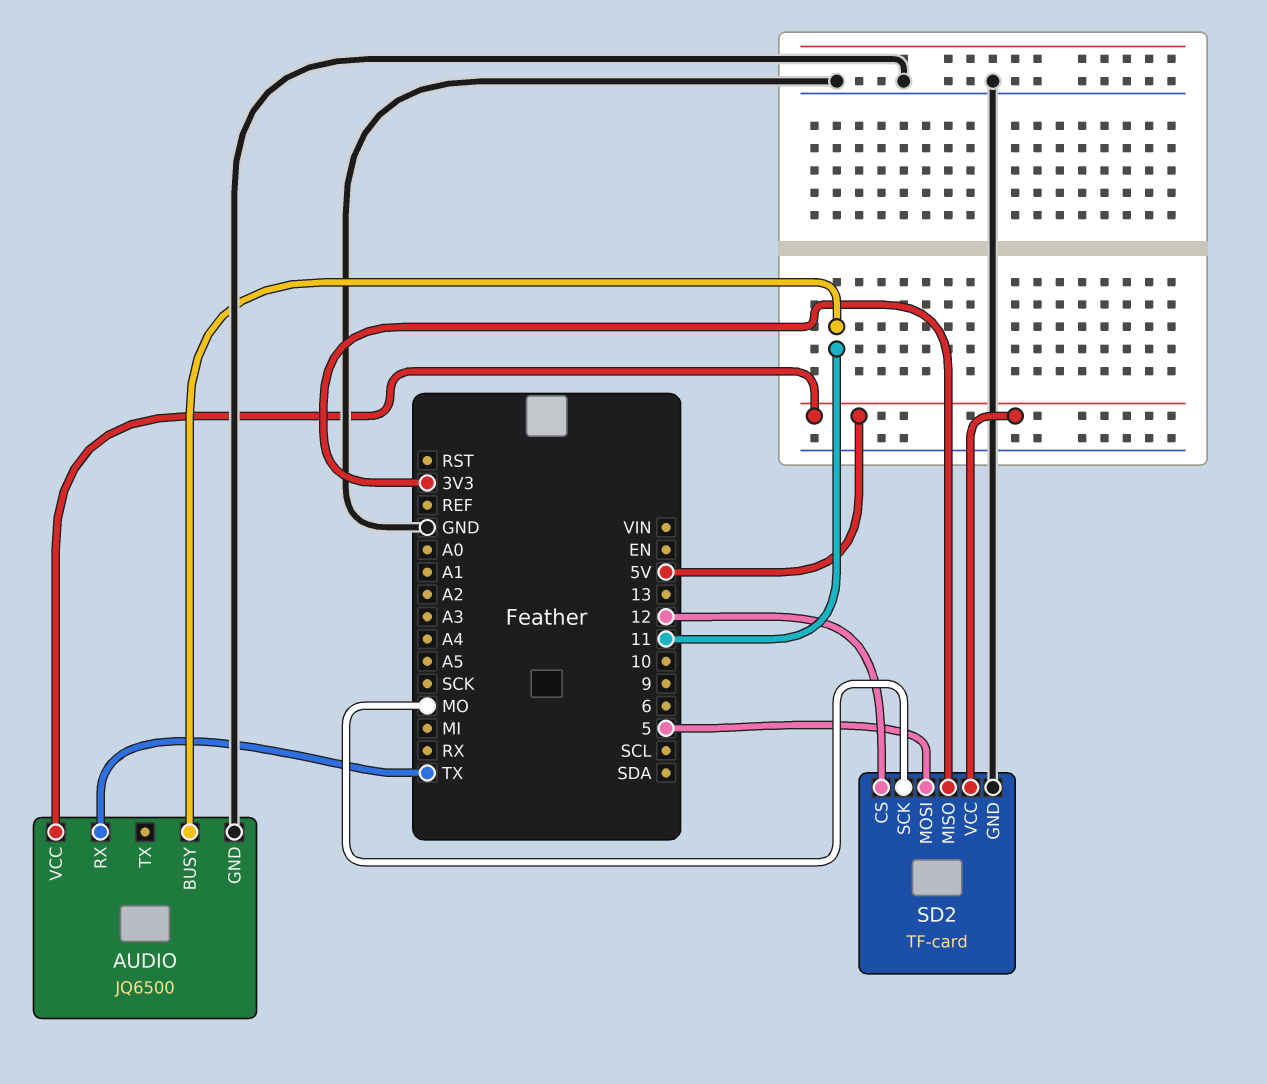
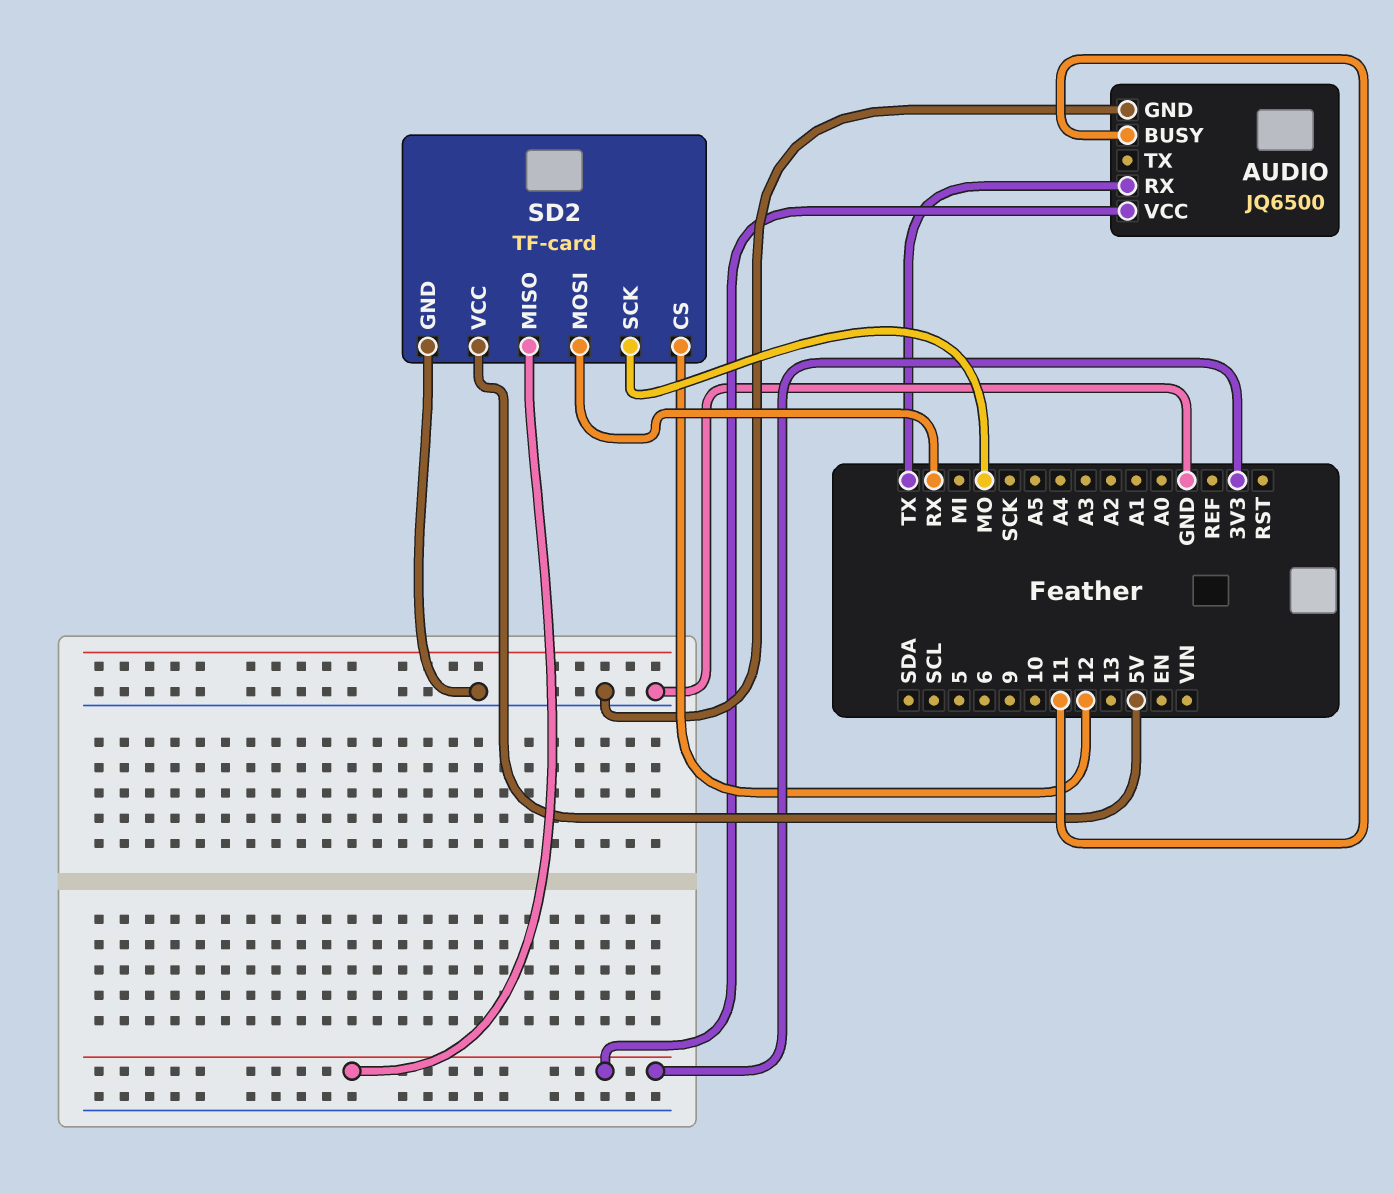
AUDIO pin VCC: 5V -> 3V3
SD2 pin MOSI: 5 -> RX

